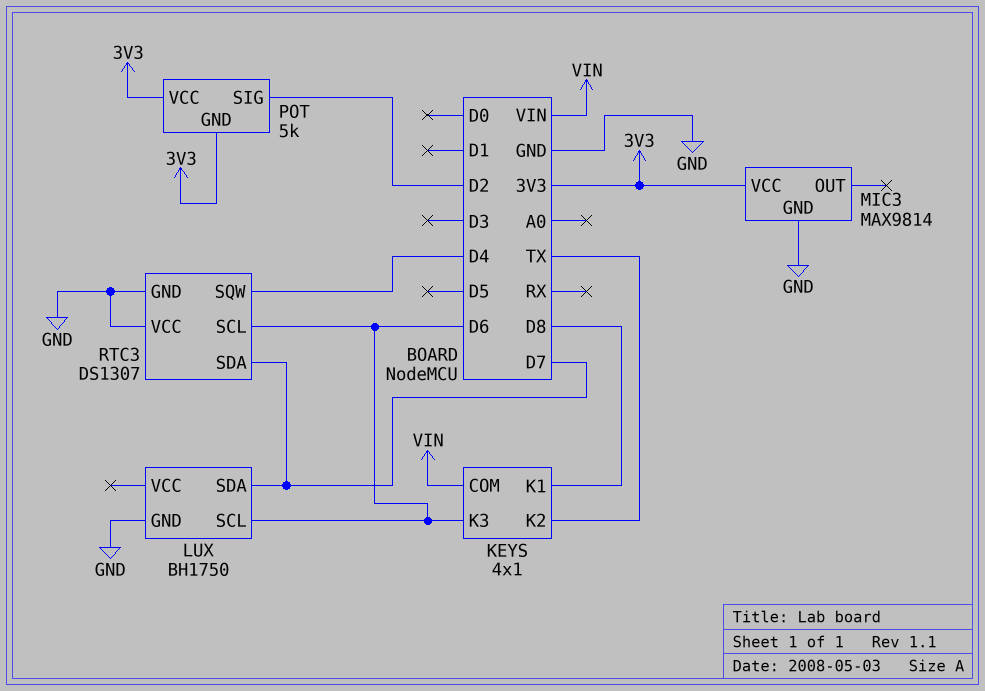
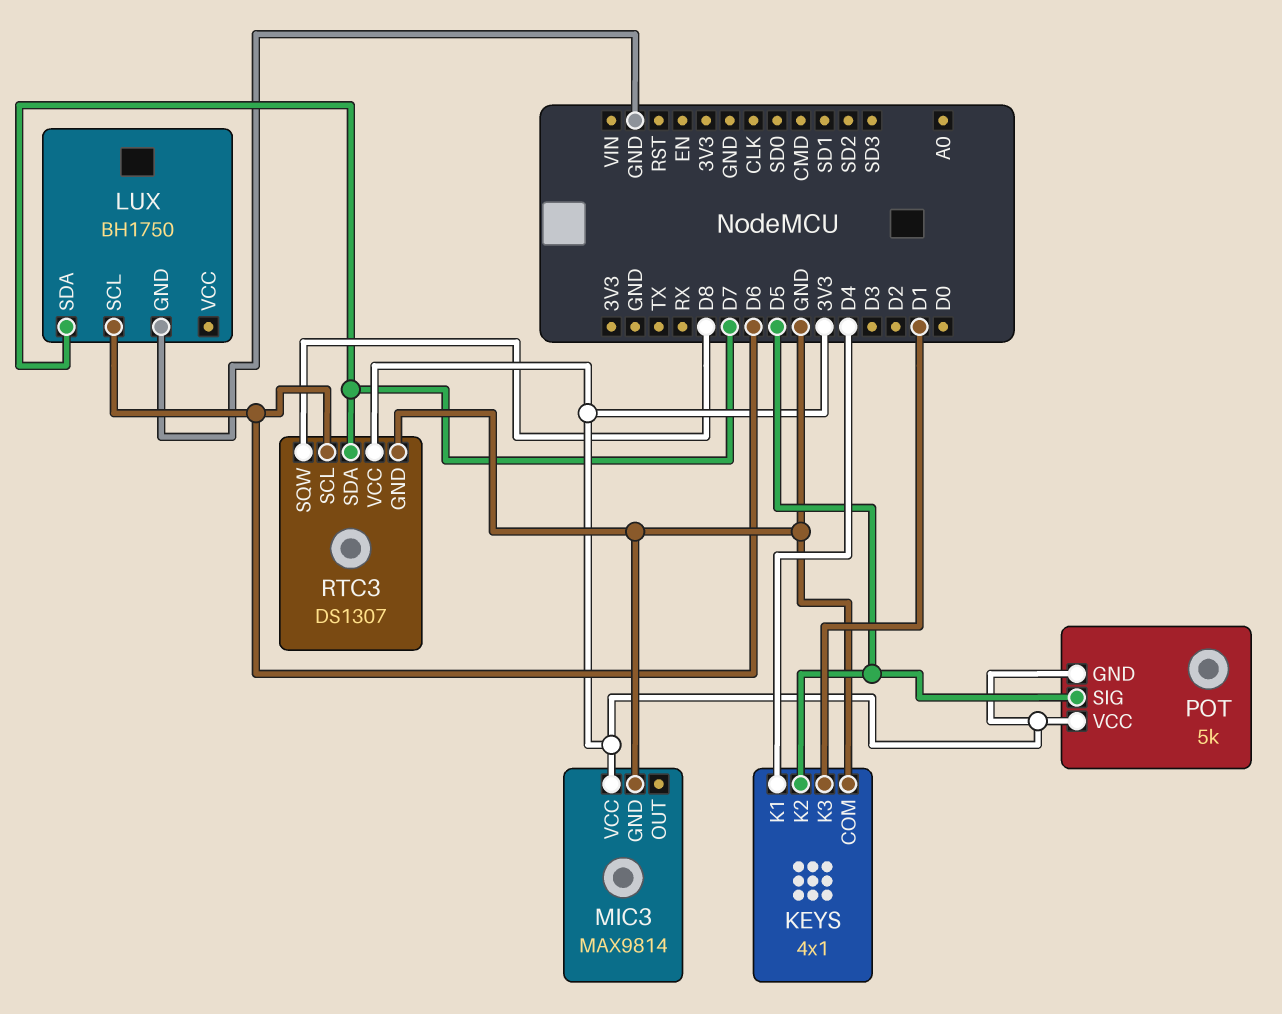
KEYS pin COM: VIN -> GND
KEYS pin K1: D8 -> D4
KEYS pin K2: TX -> D5
KEYS pin K3: D6 -> D1
POT pin SIG: D2 -> D5
RTC3 pin SQW: D4 -> D8
RTC3 pin VCC: GND -> 3V3

